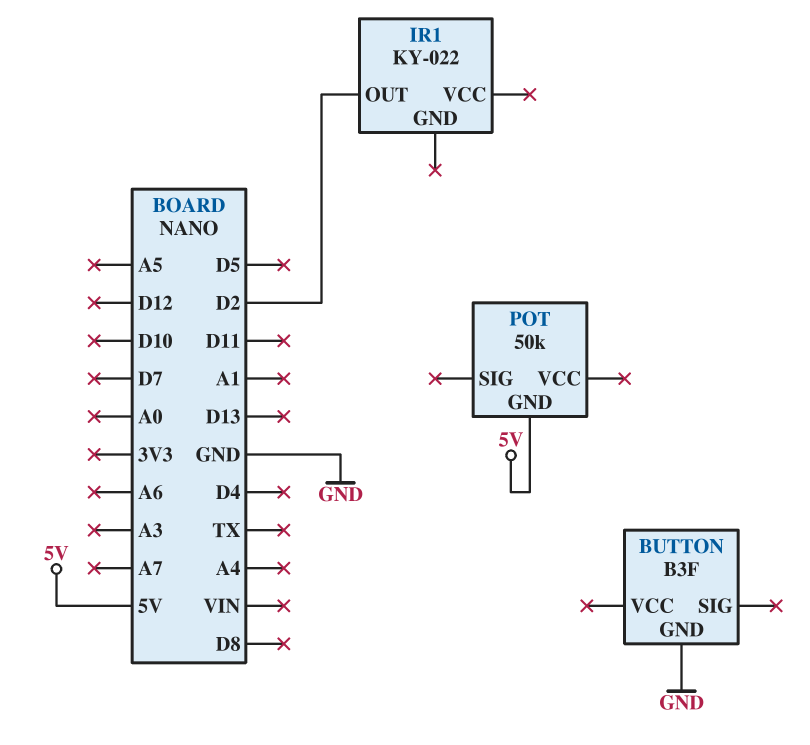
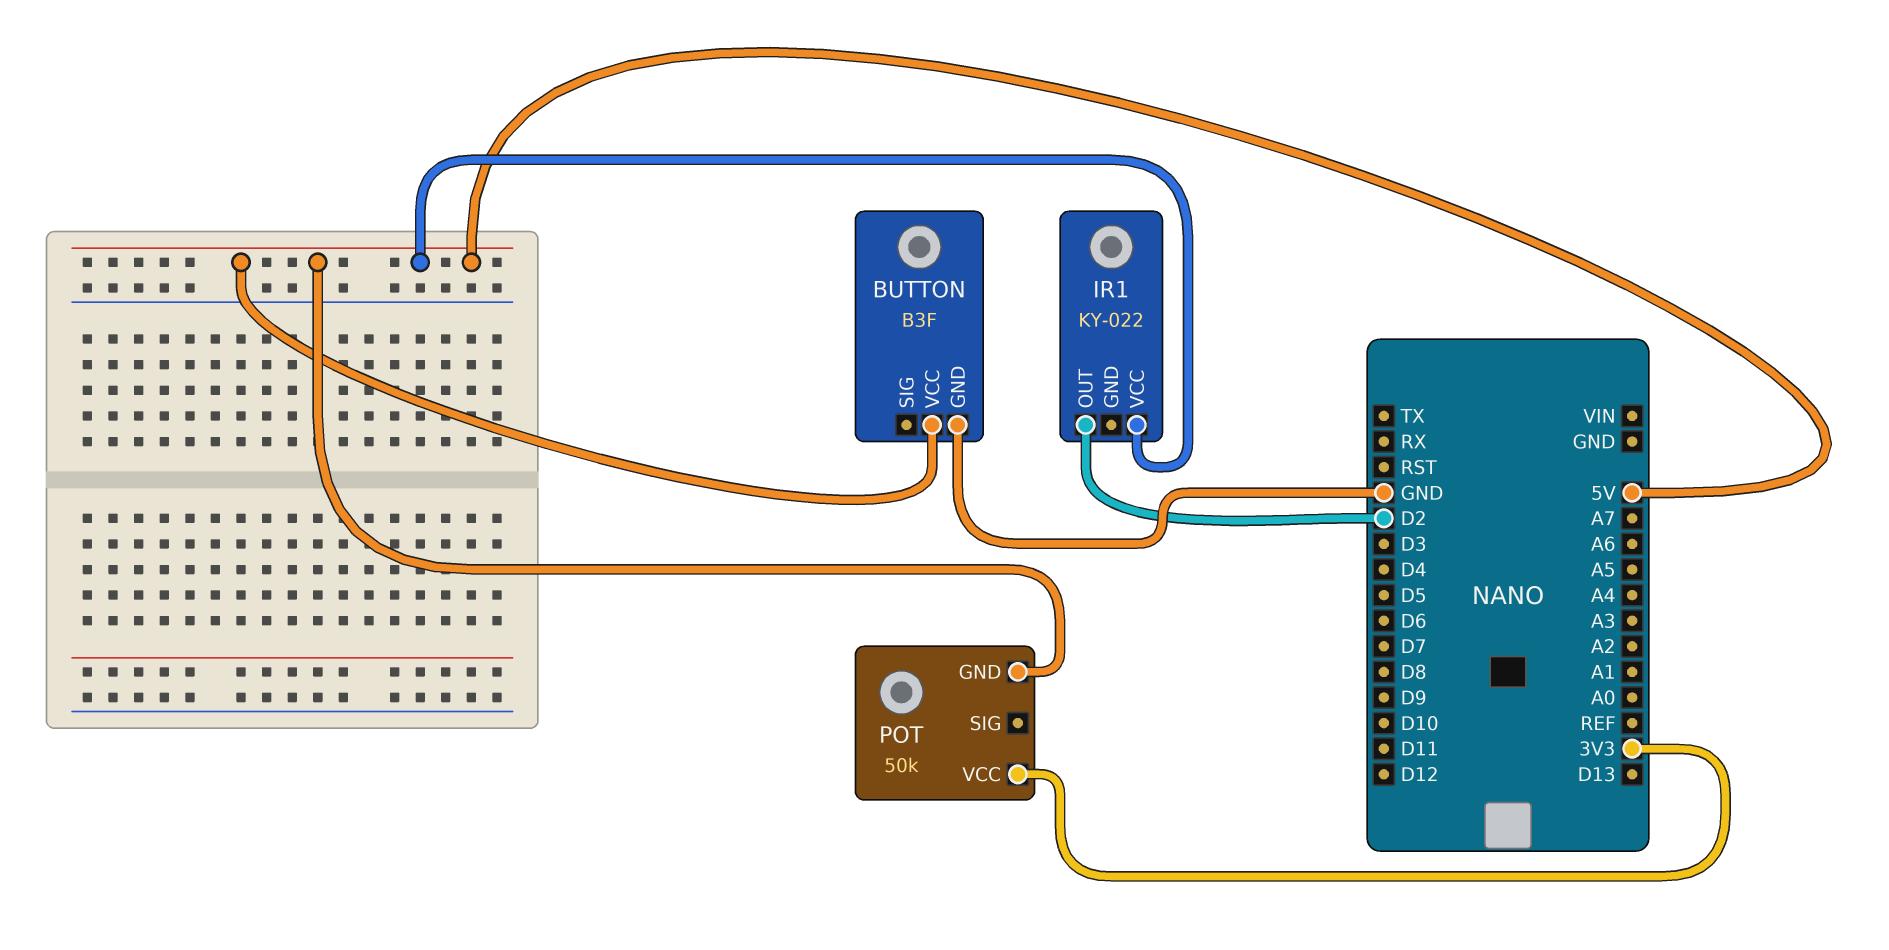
BUTTON pin VCC: none -> 5V
IR1 pin VCC: none -> 5V
POT pin VCC: none -> 3V3

